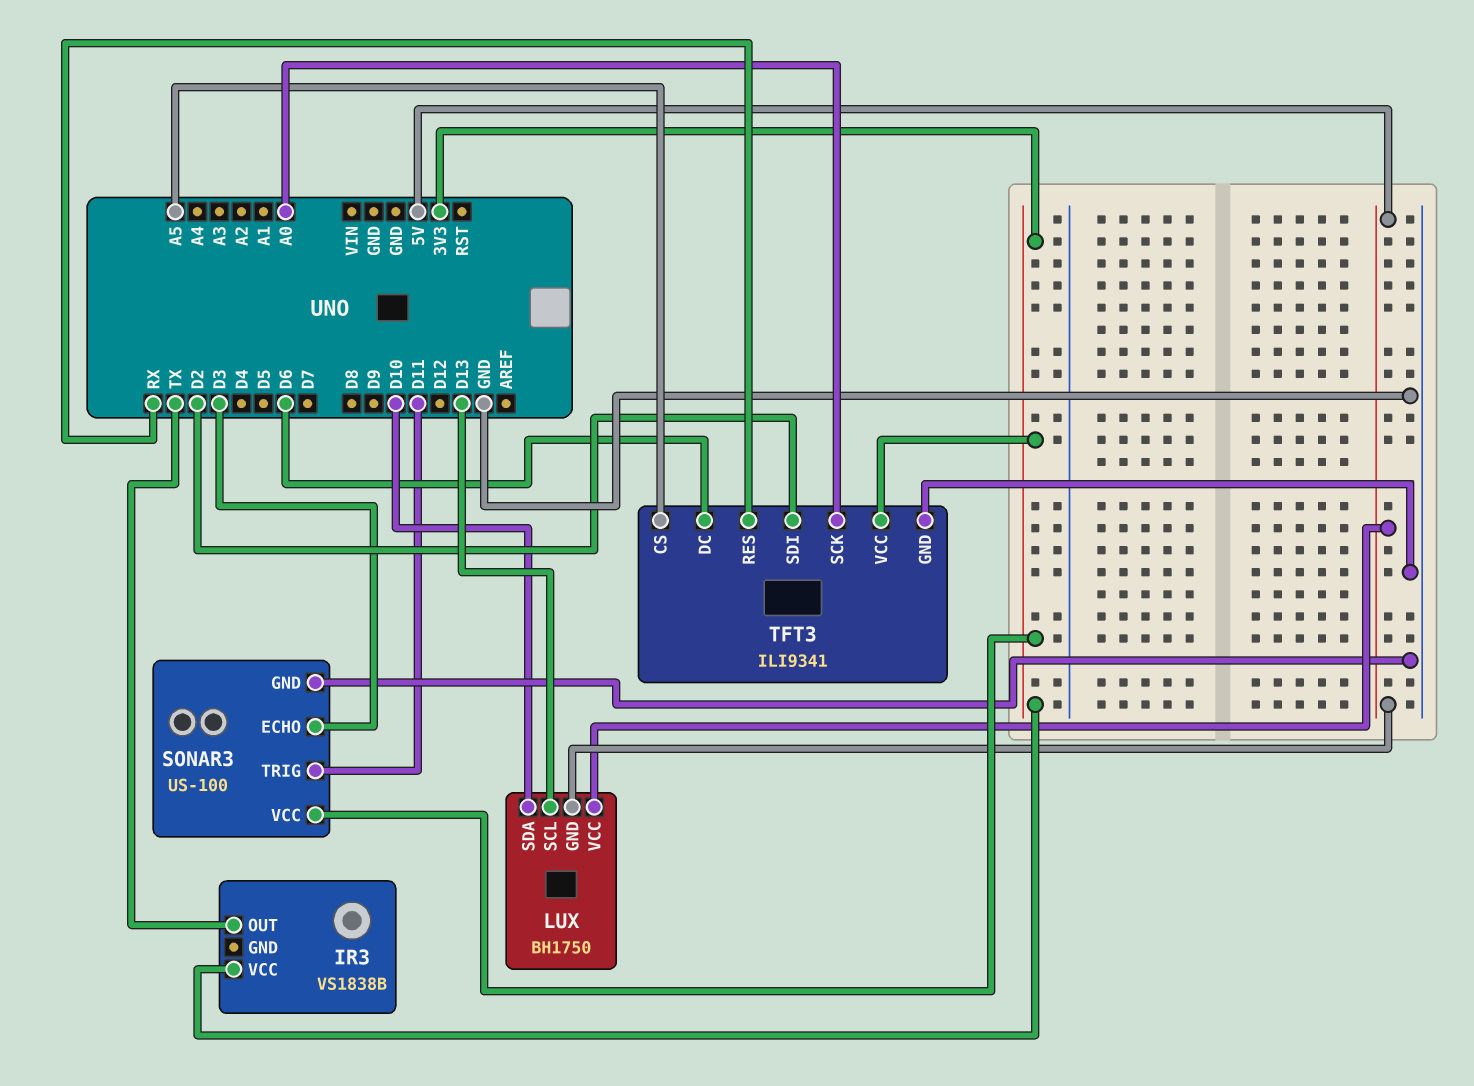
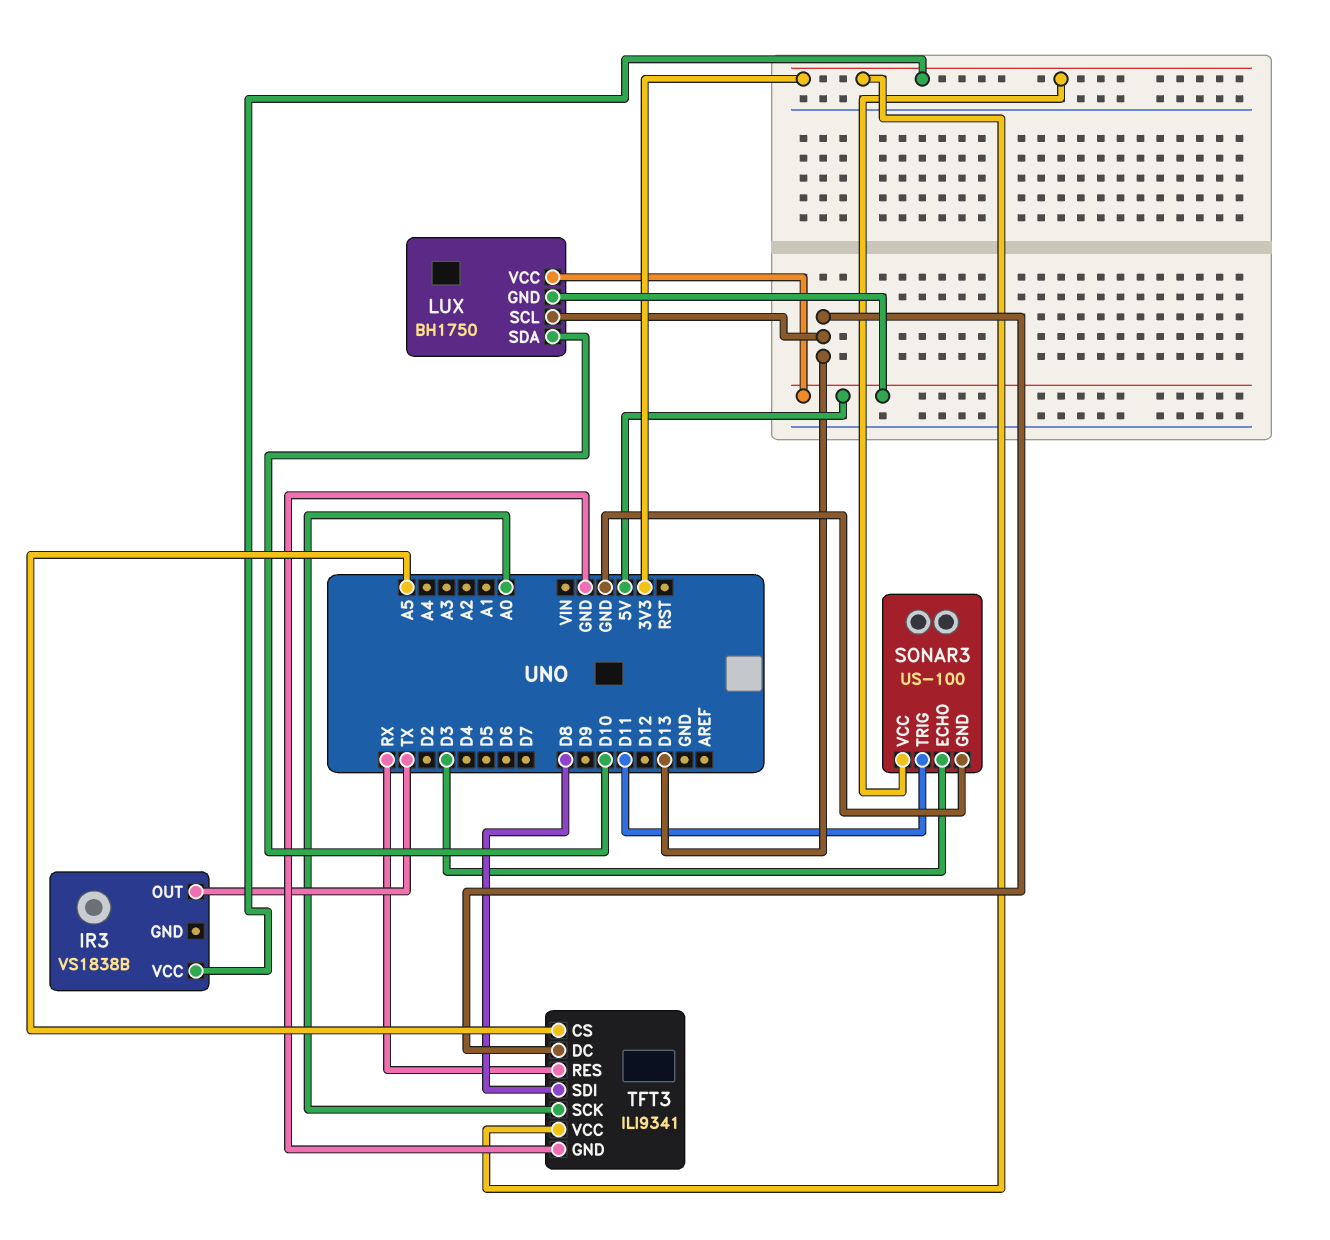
TFT3 pin DC: D6 -> D13
TFT3 pin SDI: D2 -> D8

